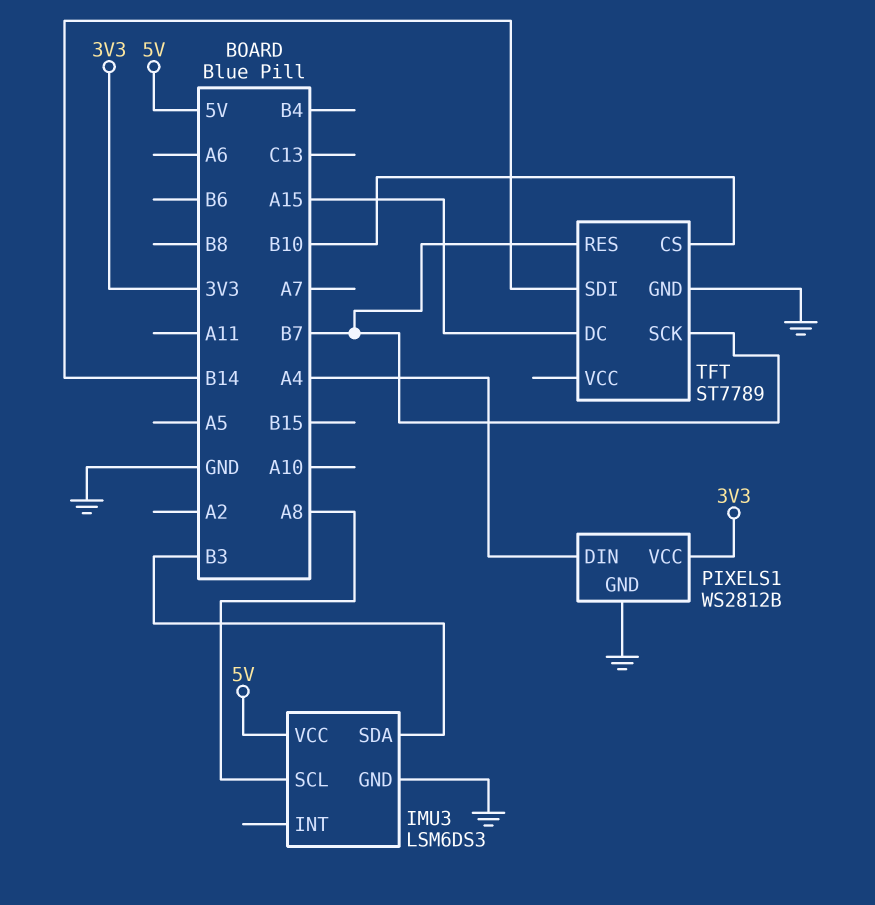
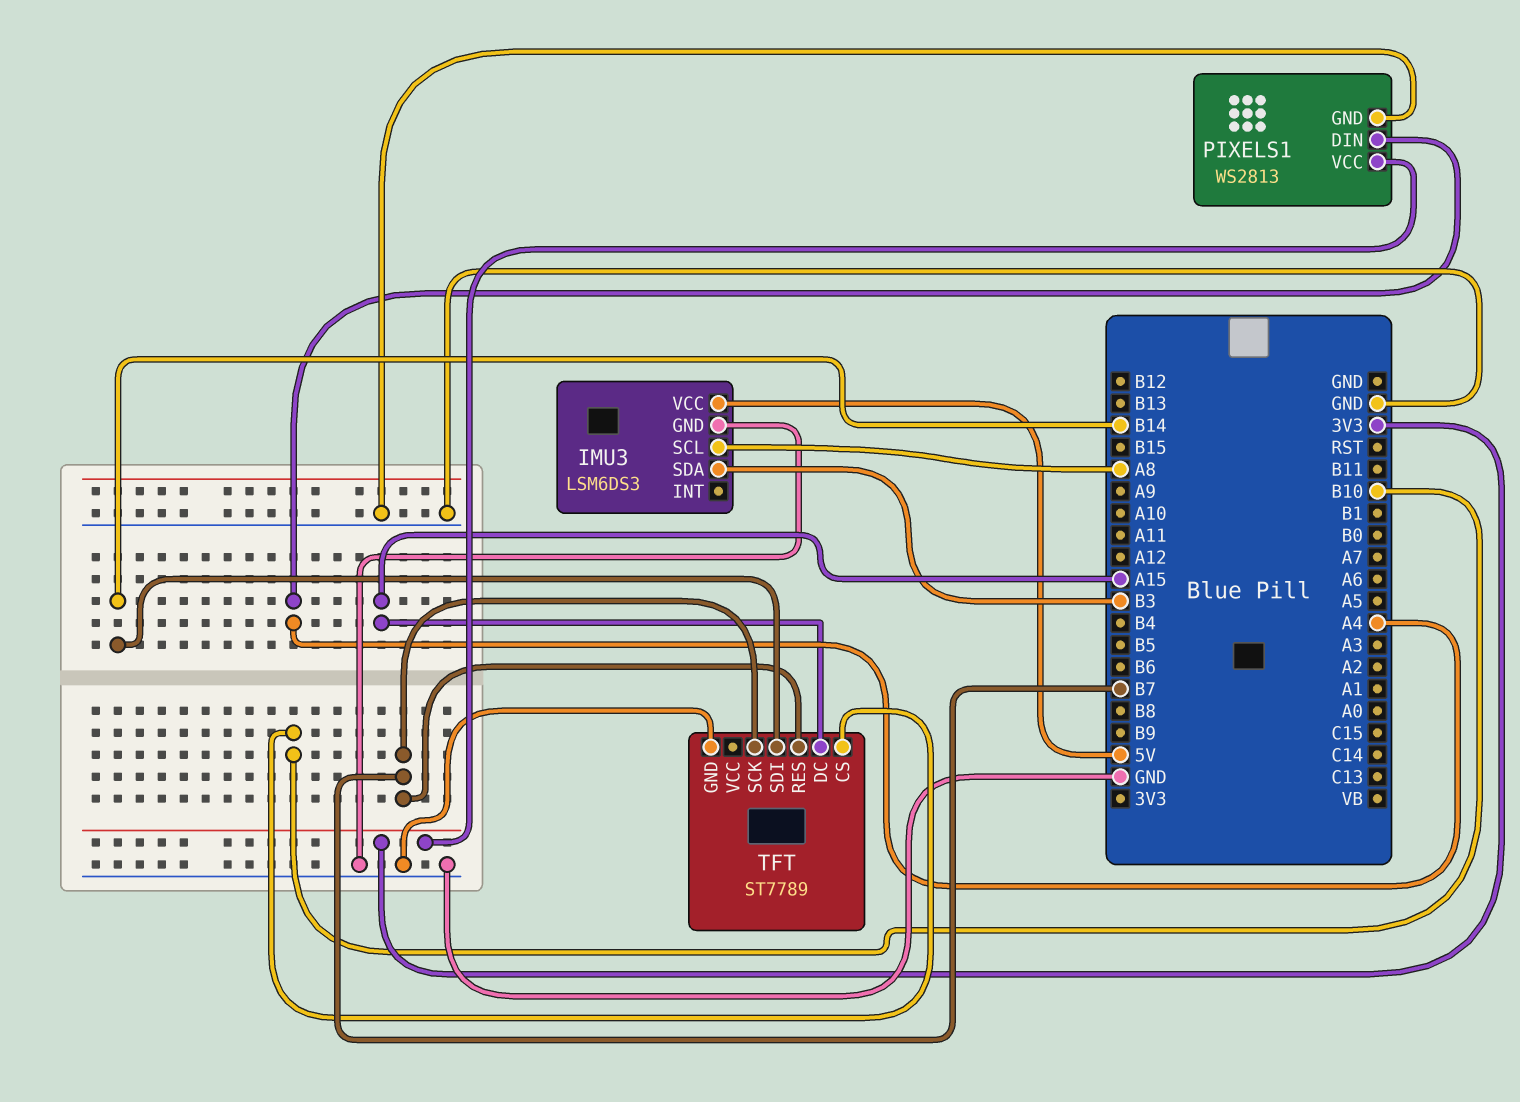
PIXELS1: WS2812B -> WS2813

